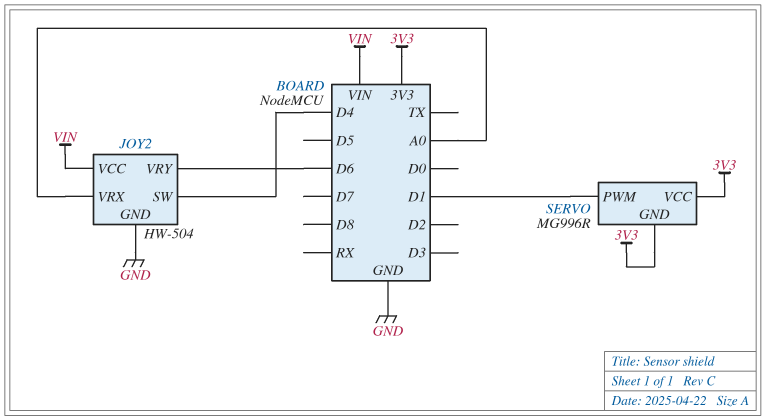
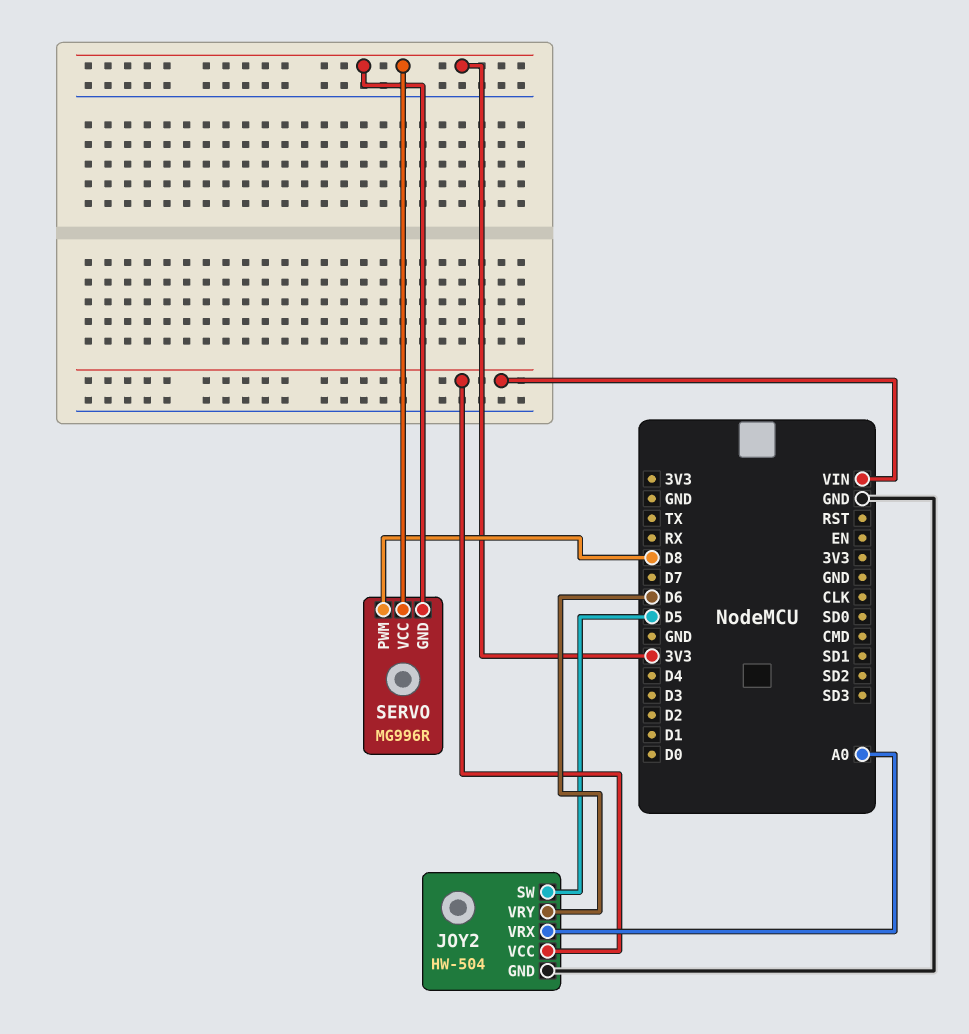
JOY2 pin SW: D4 -> D5
SERVO pin PWM: D1 -> D8

